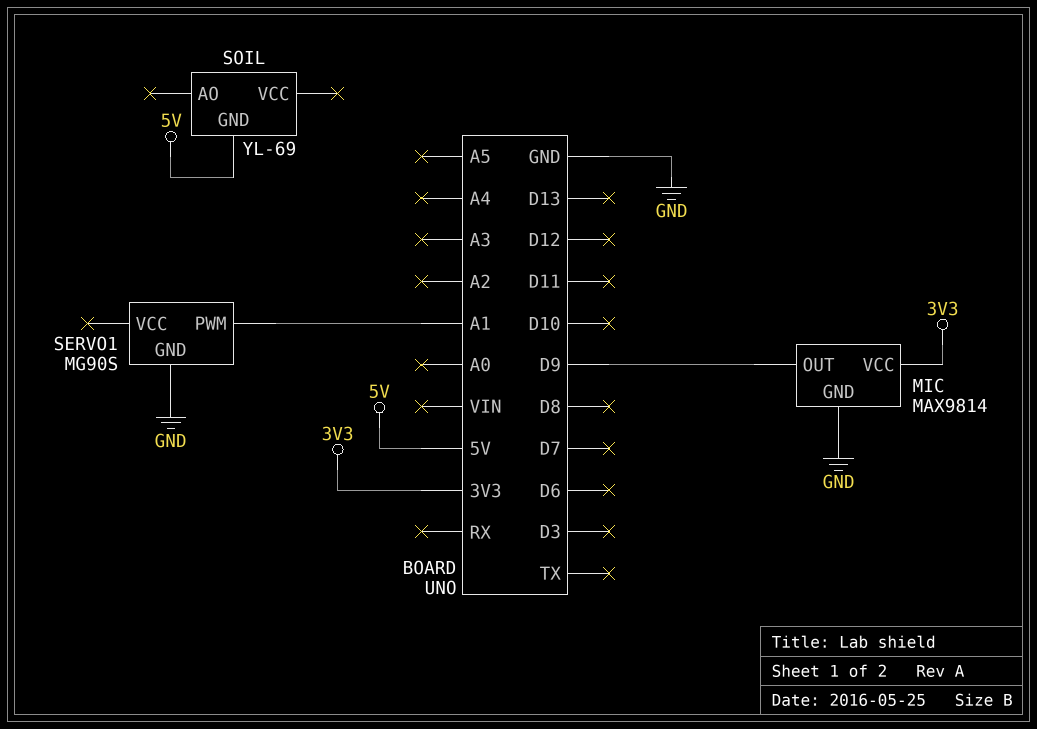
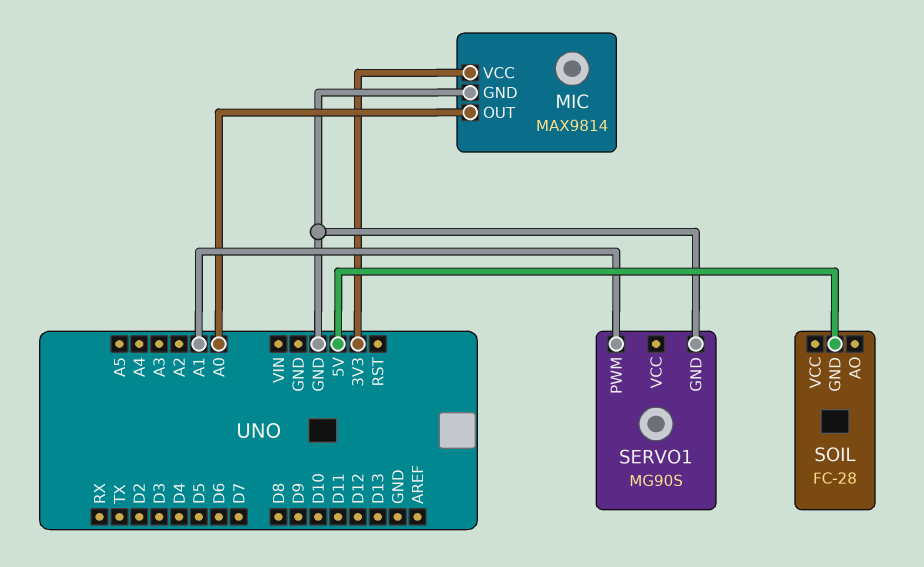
MIC pin OUT: D9 -> A0
SOIL: YL-69 -> FC-28

